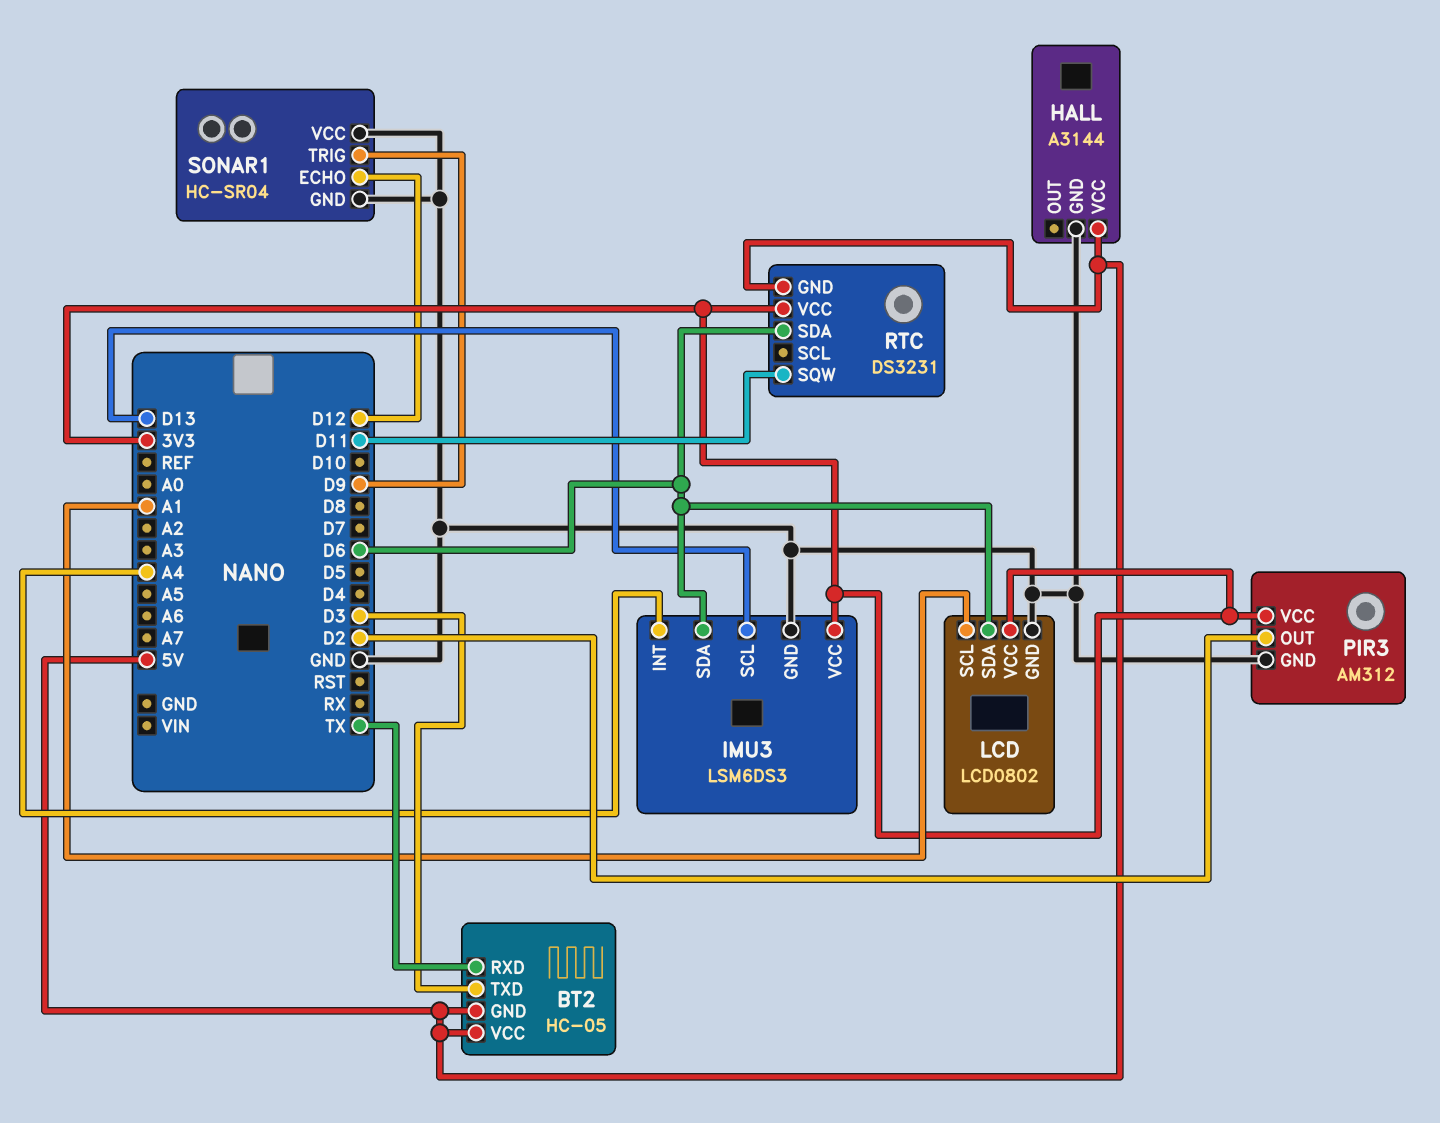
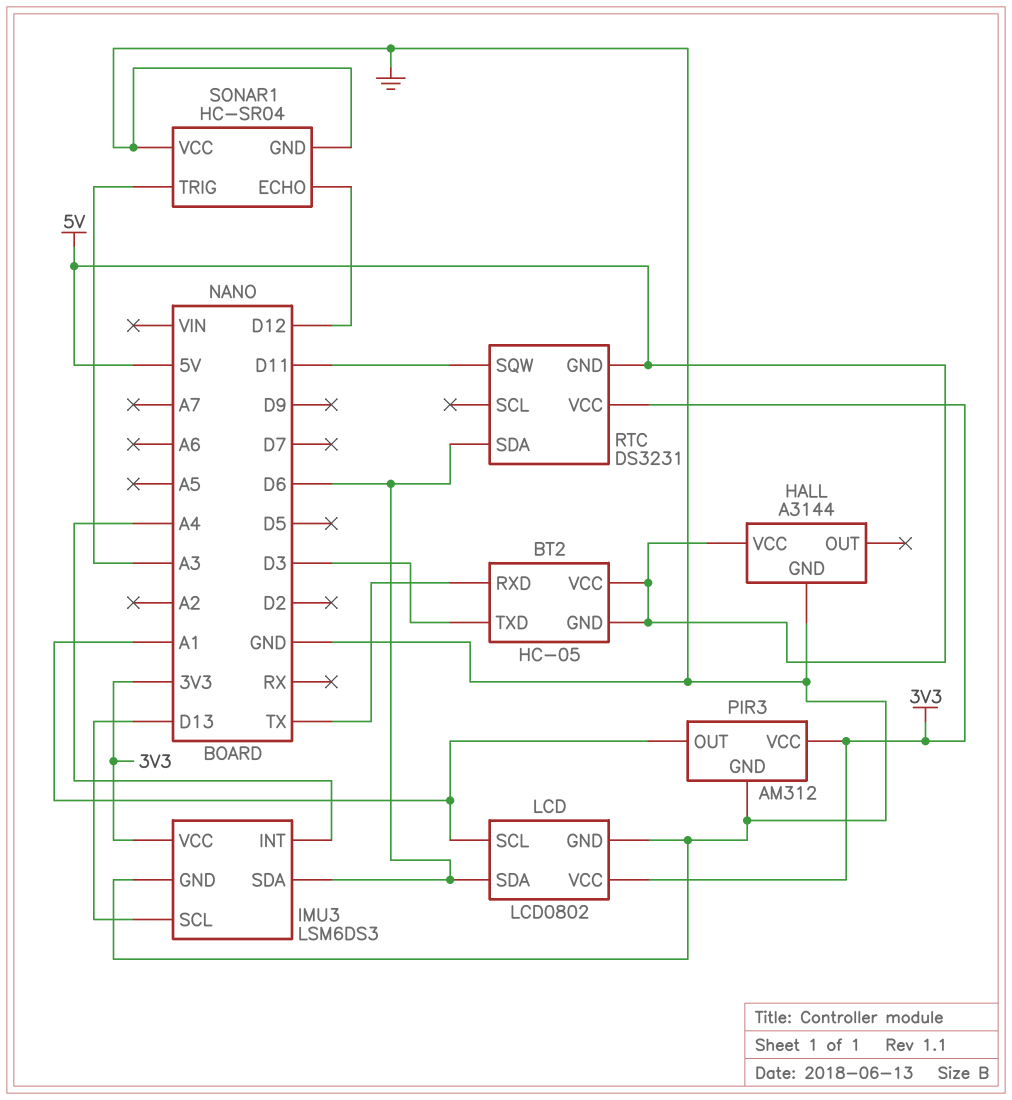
PIR3 pin OUT: D2 -> A1
SONAR1 pin TRIG: D9 -> A3

